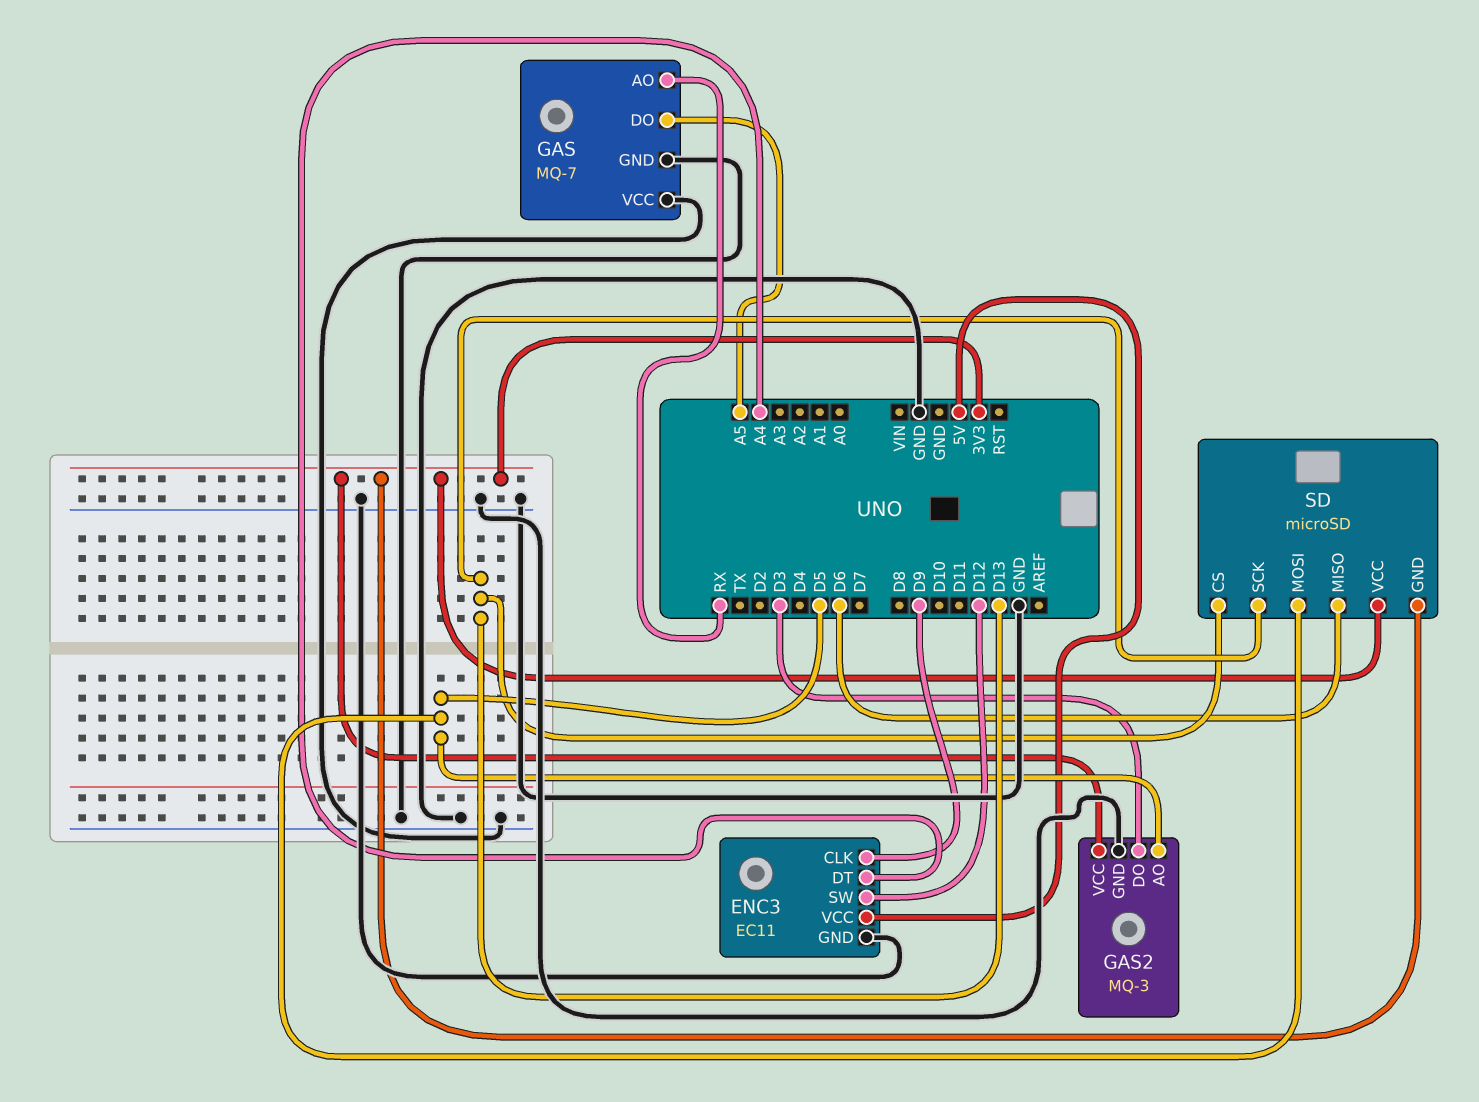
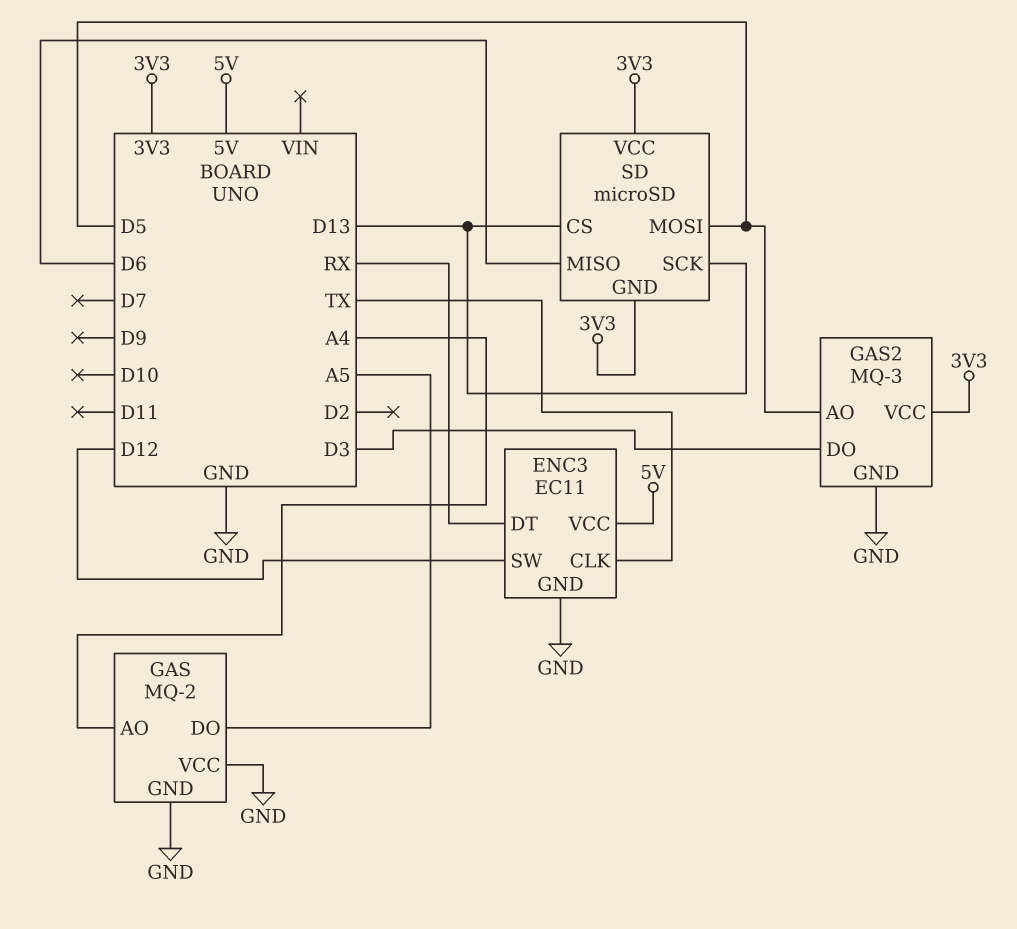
ENC3 pin CLK: D9 -> TX
ENC3 pin DT: A4 -> RX
GAS: MQ-7 -> MQ-2
GAS pin AO: RX -> A4

